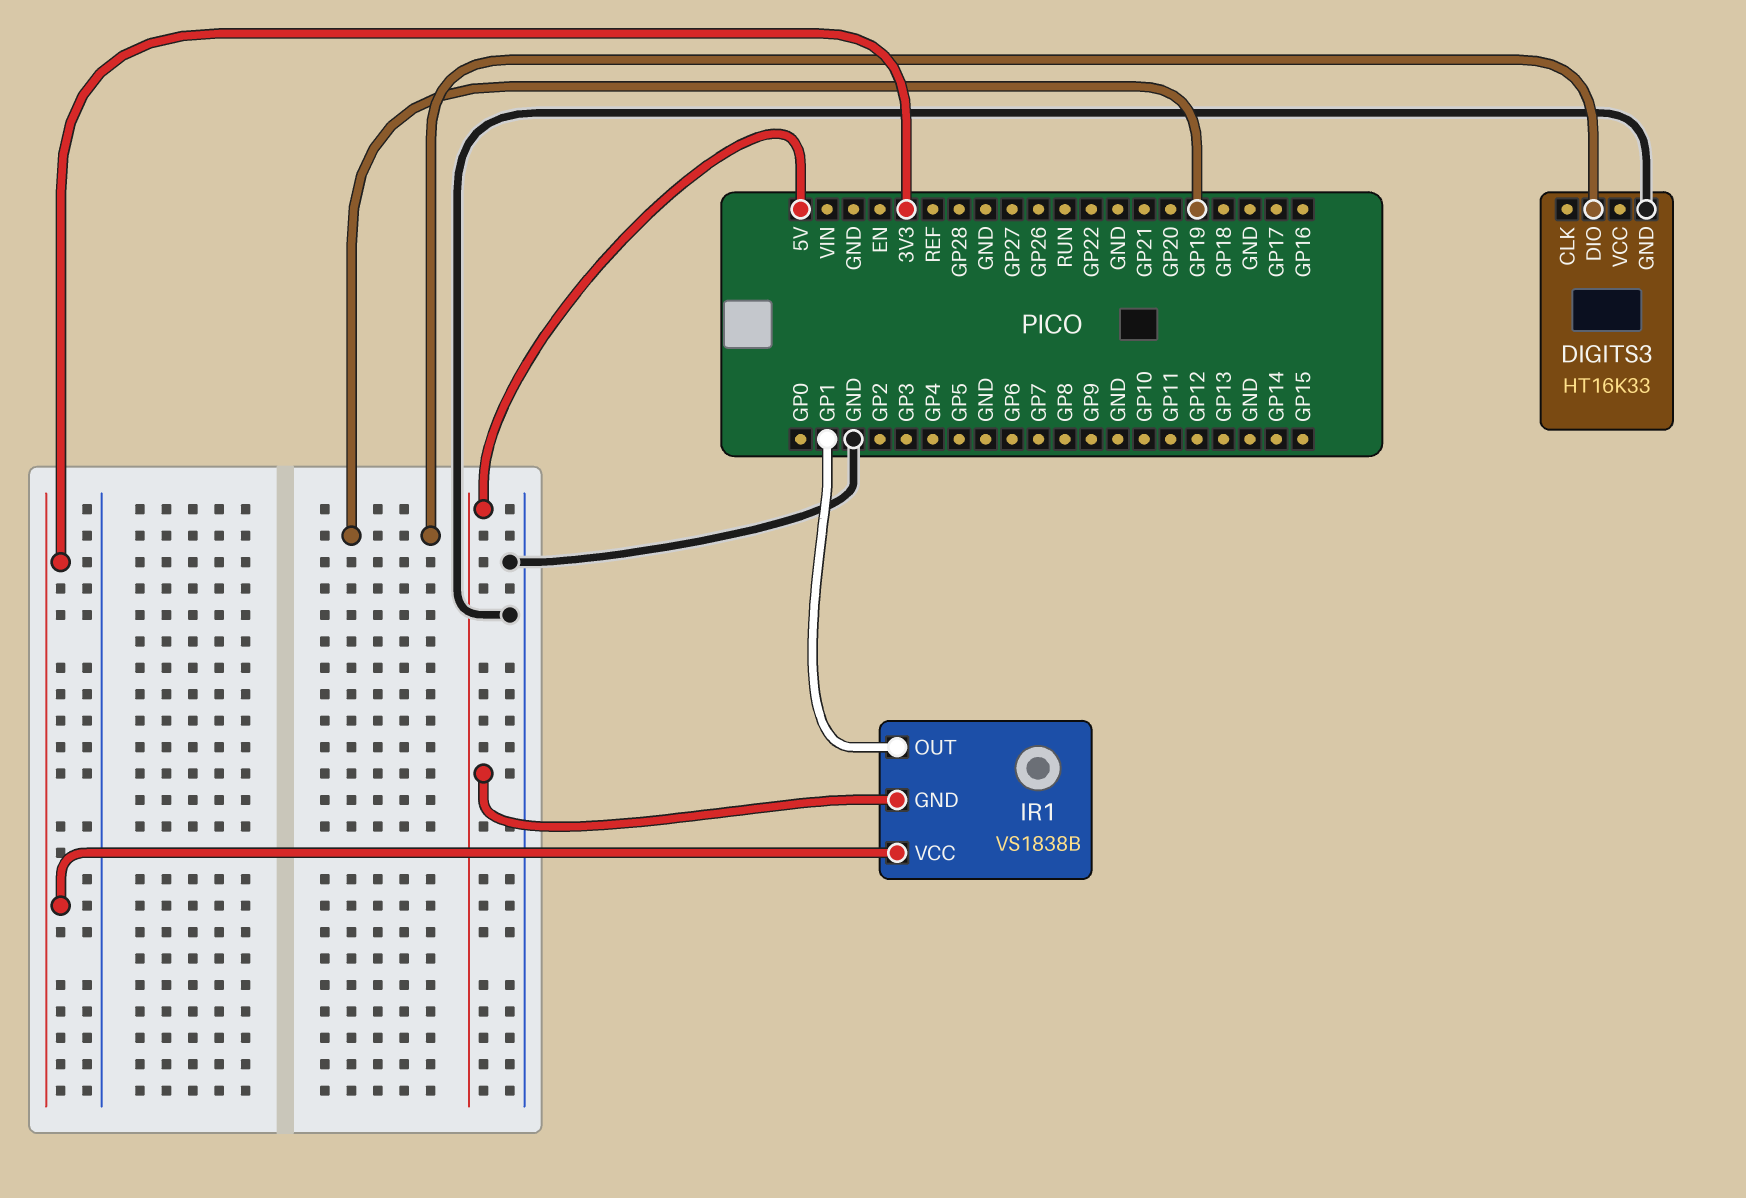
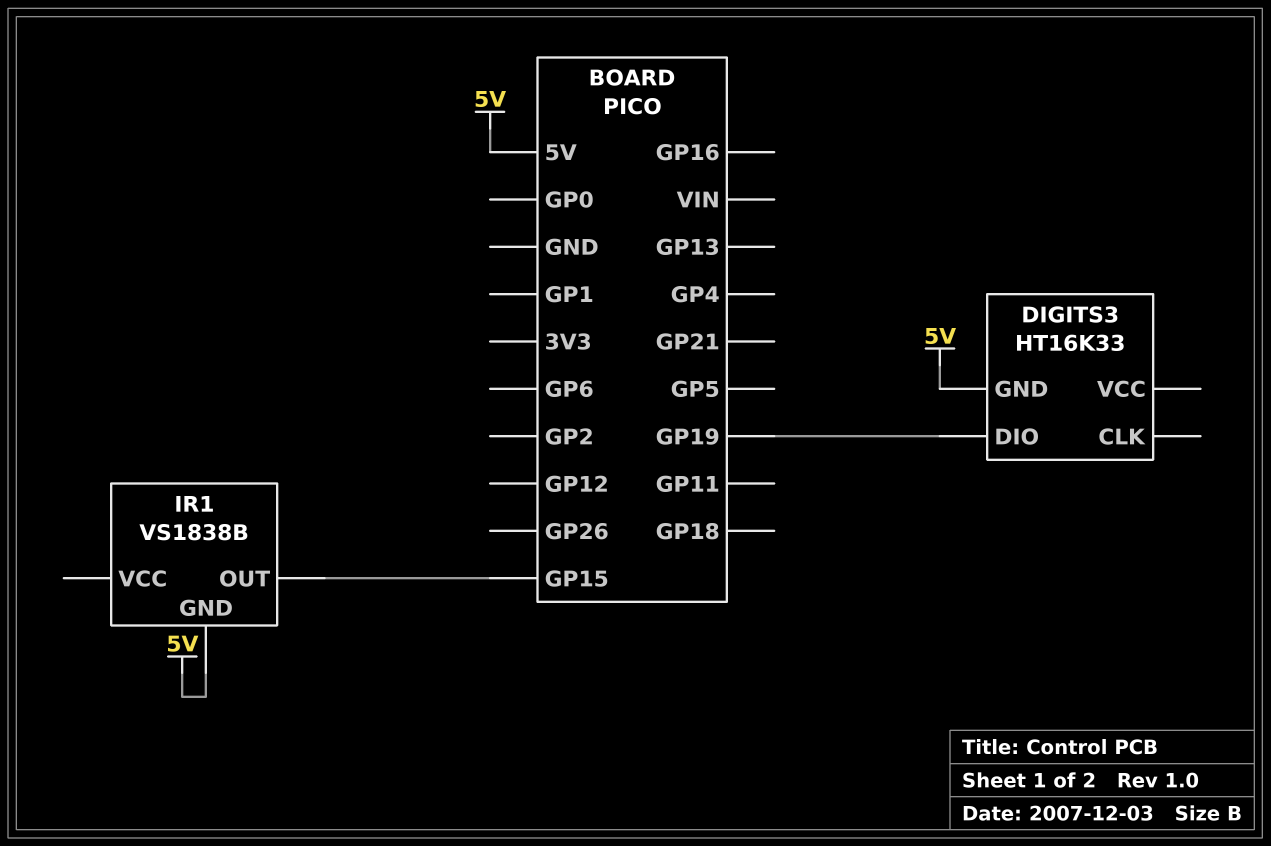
DIGITS3 pin GND: GND -> 5V
IR1 pin OUT: GP1 -> GP15
IR1 pin VCC: 3V3 -> none

